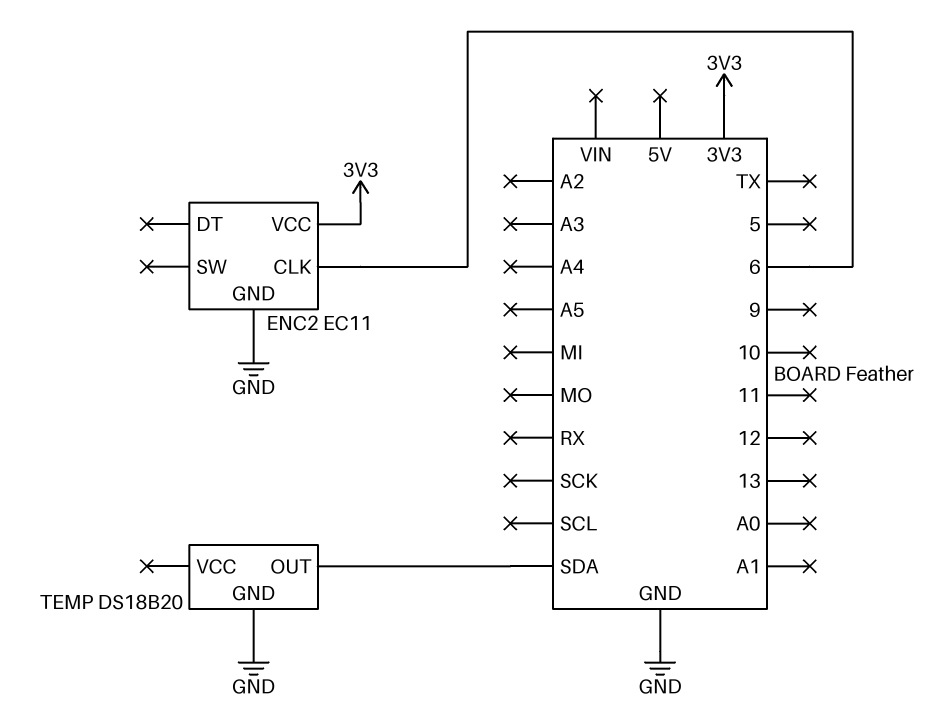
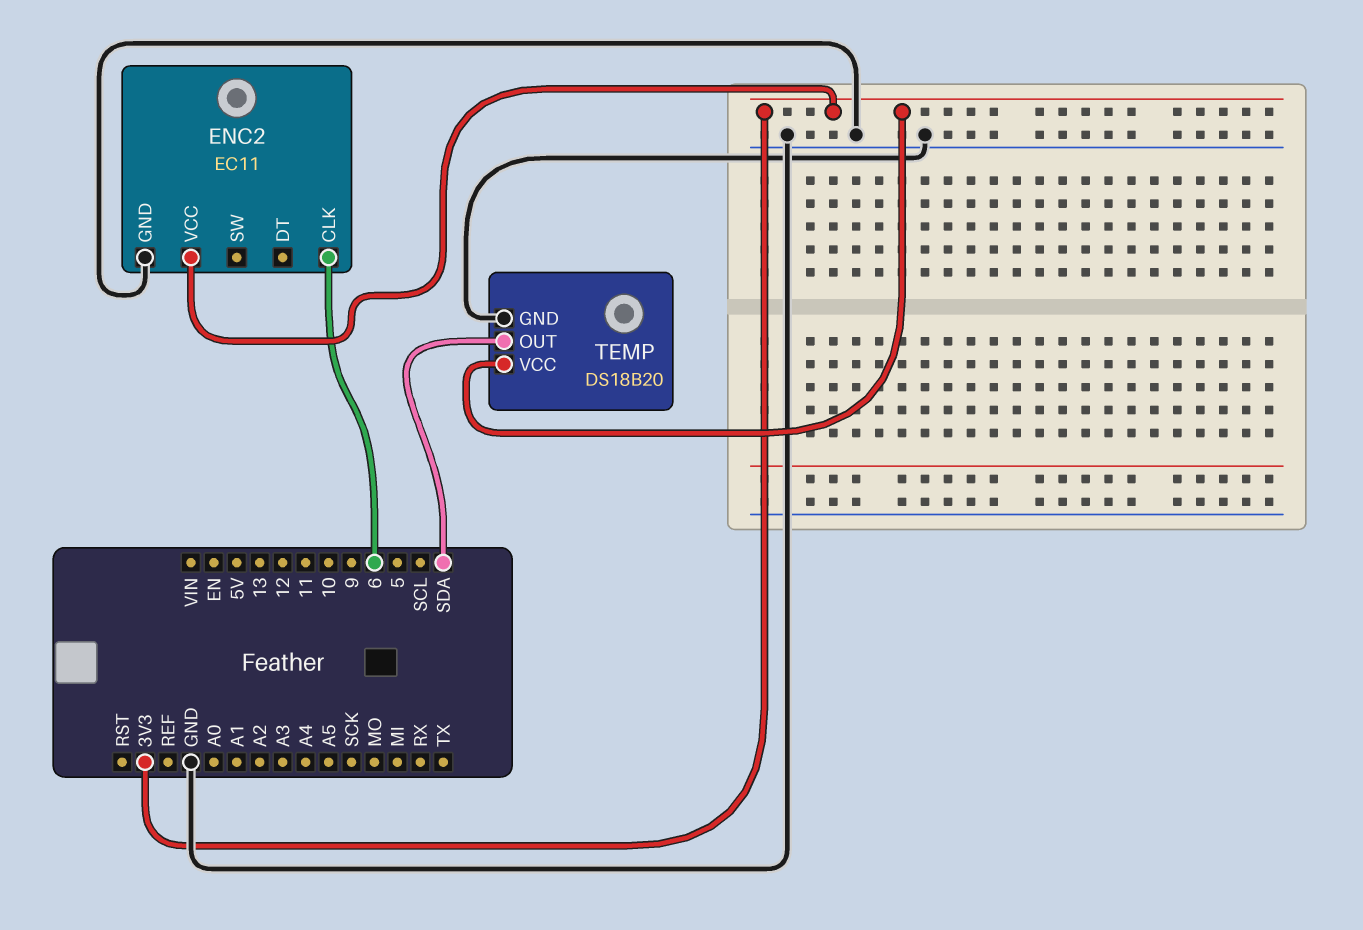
TEMP pin VCC: none -> 3V3

